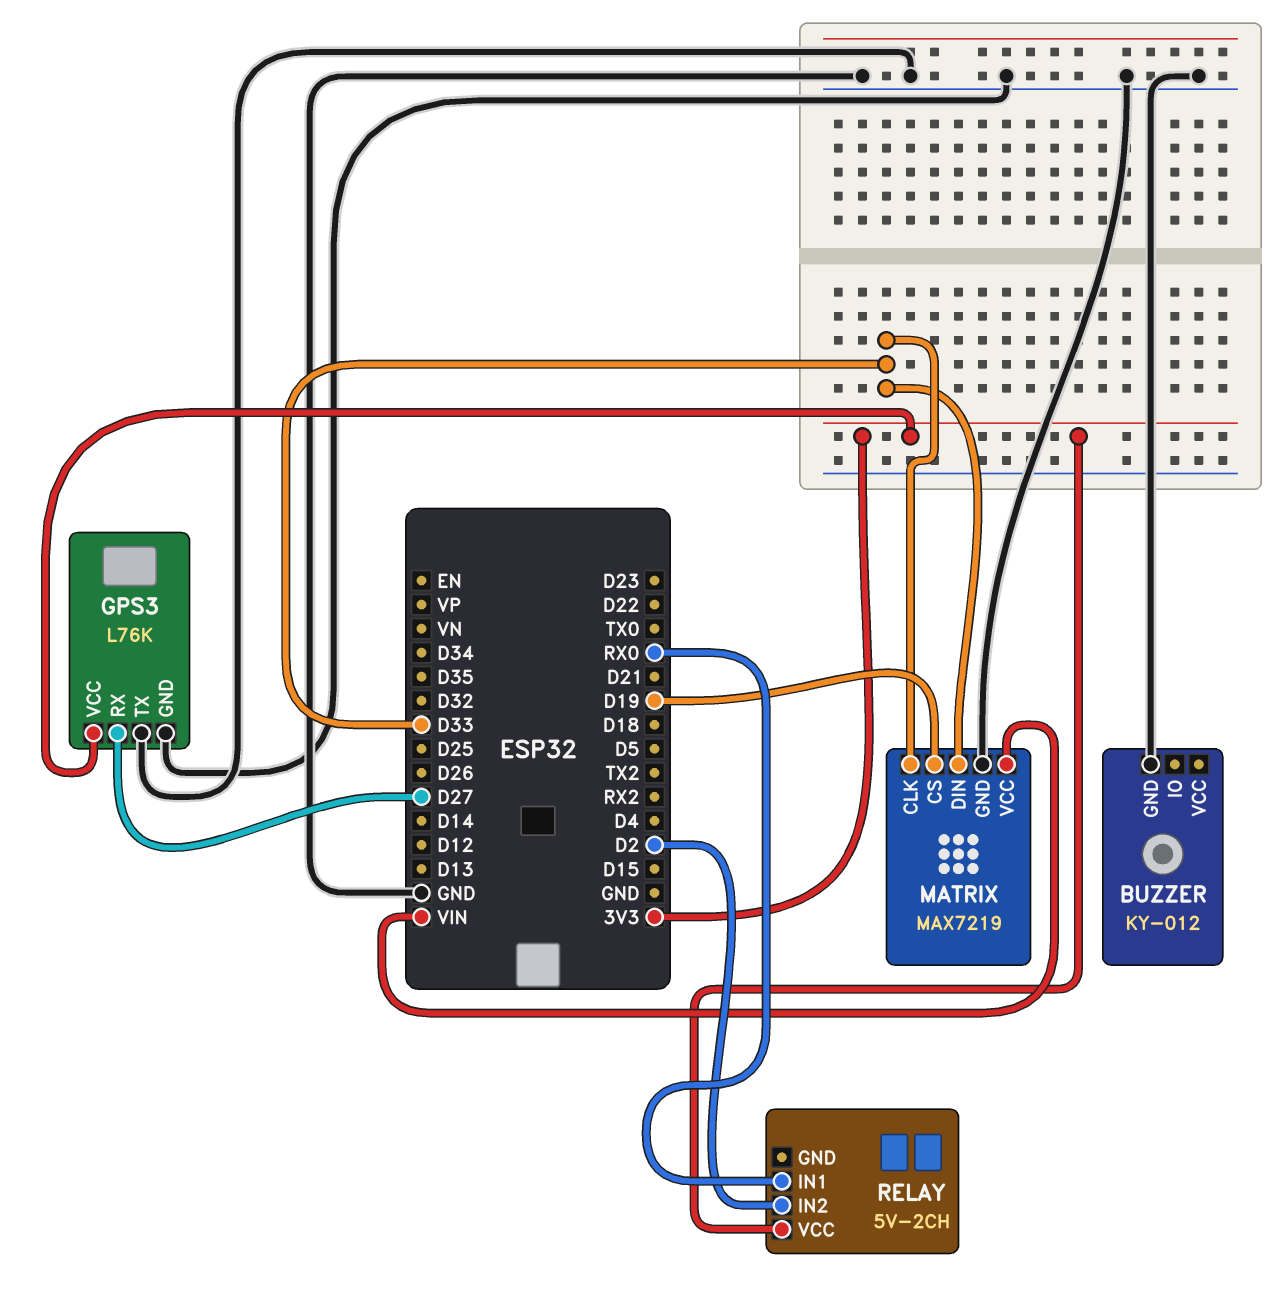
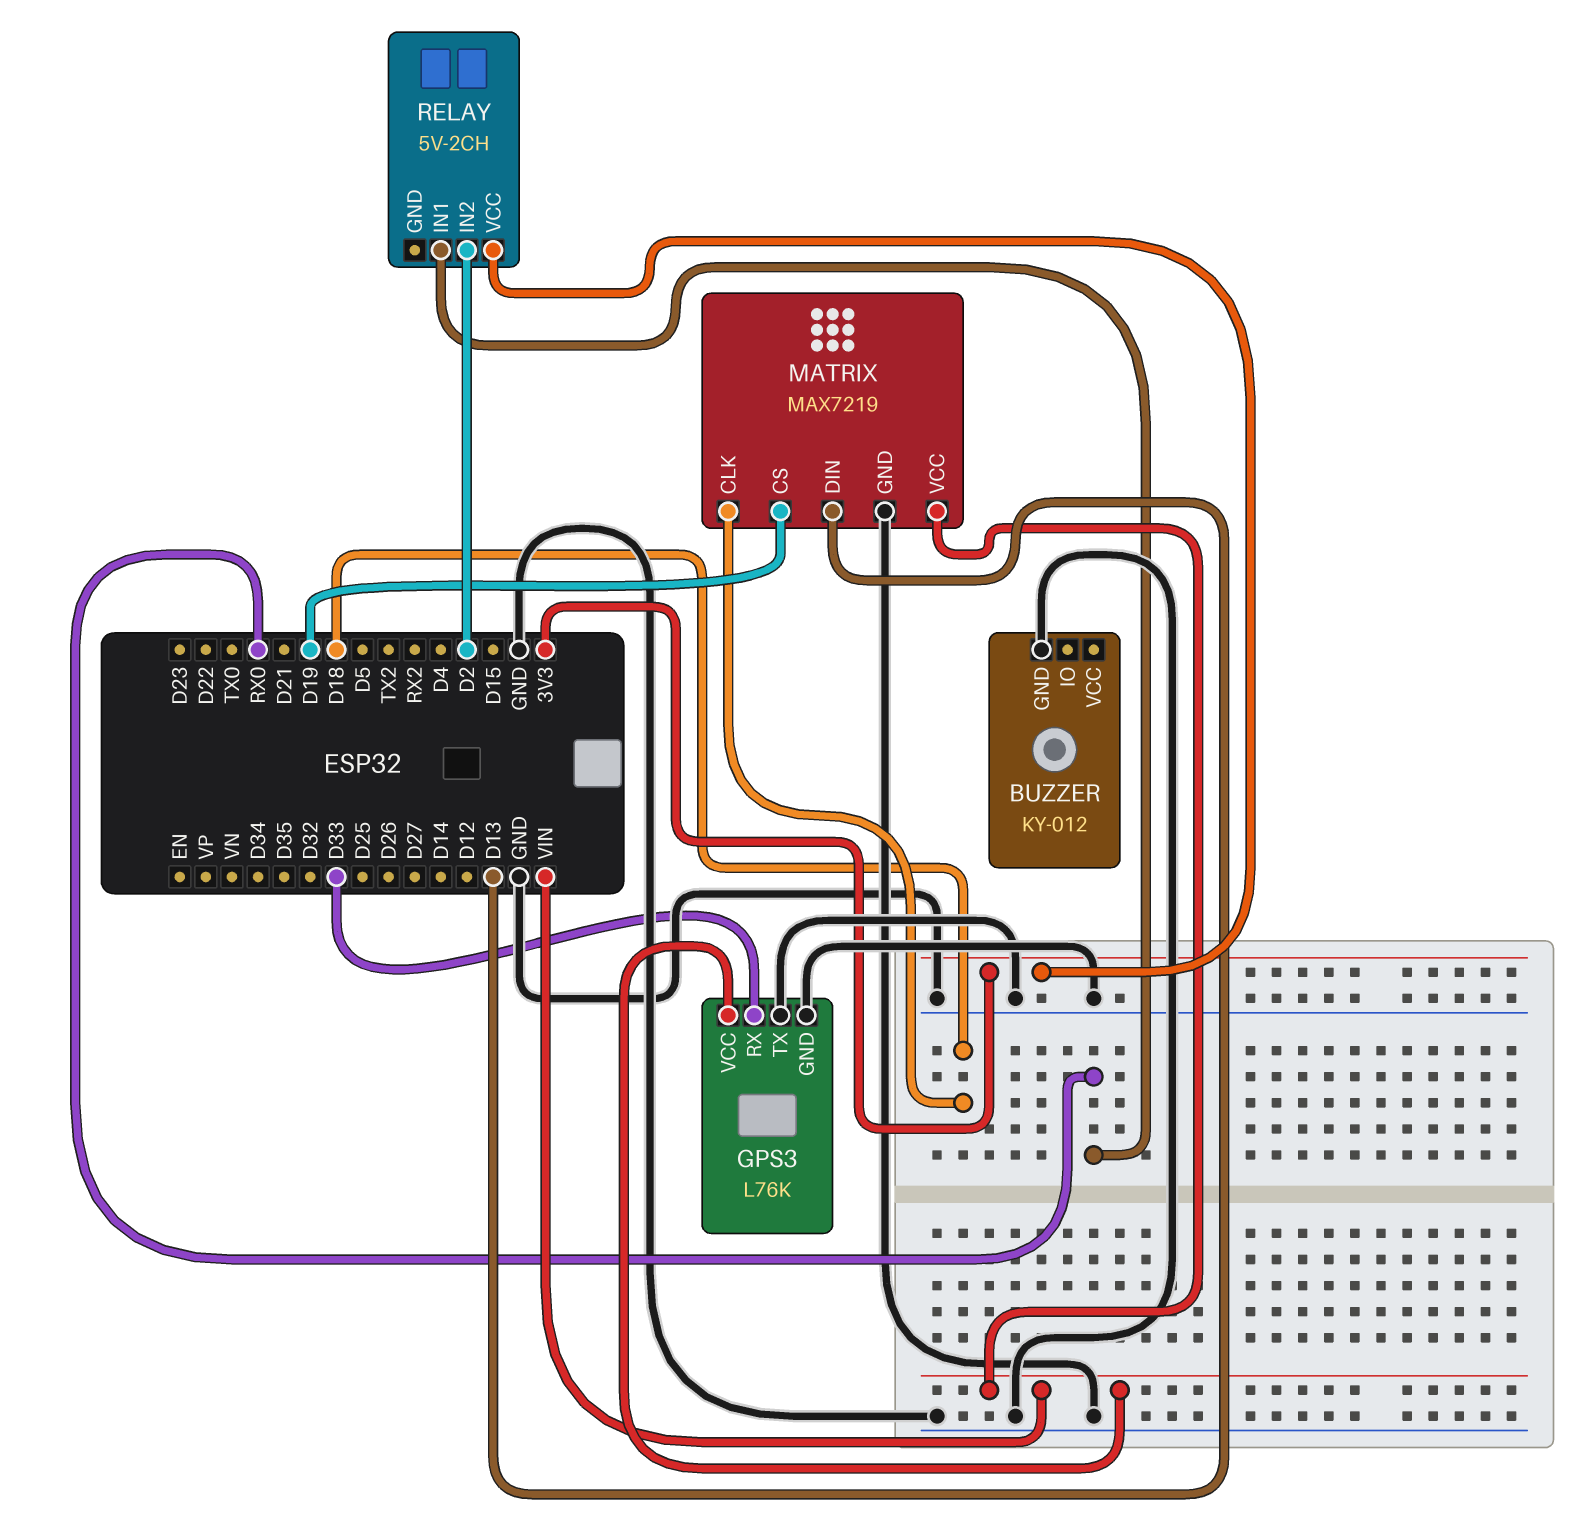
GPS3 pin RX: D27 -> D33
GPS3 pin VCC: 3V3 -> VIN
MATRIX pin CLK: D33 -> D18
MATRIX pin DIN: D33 -> D13

